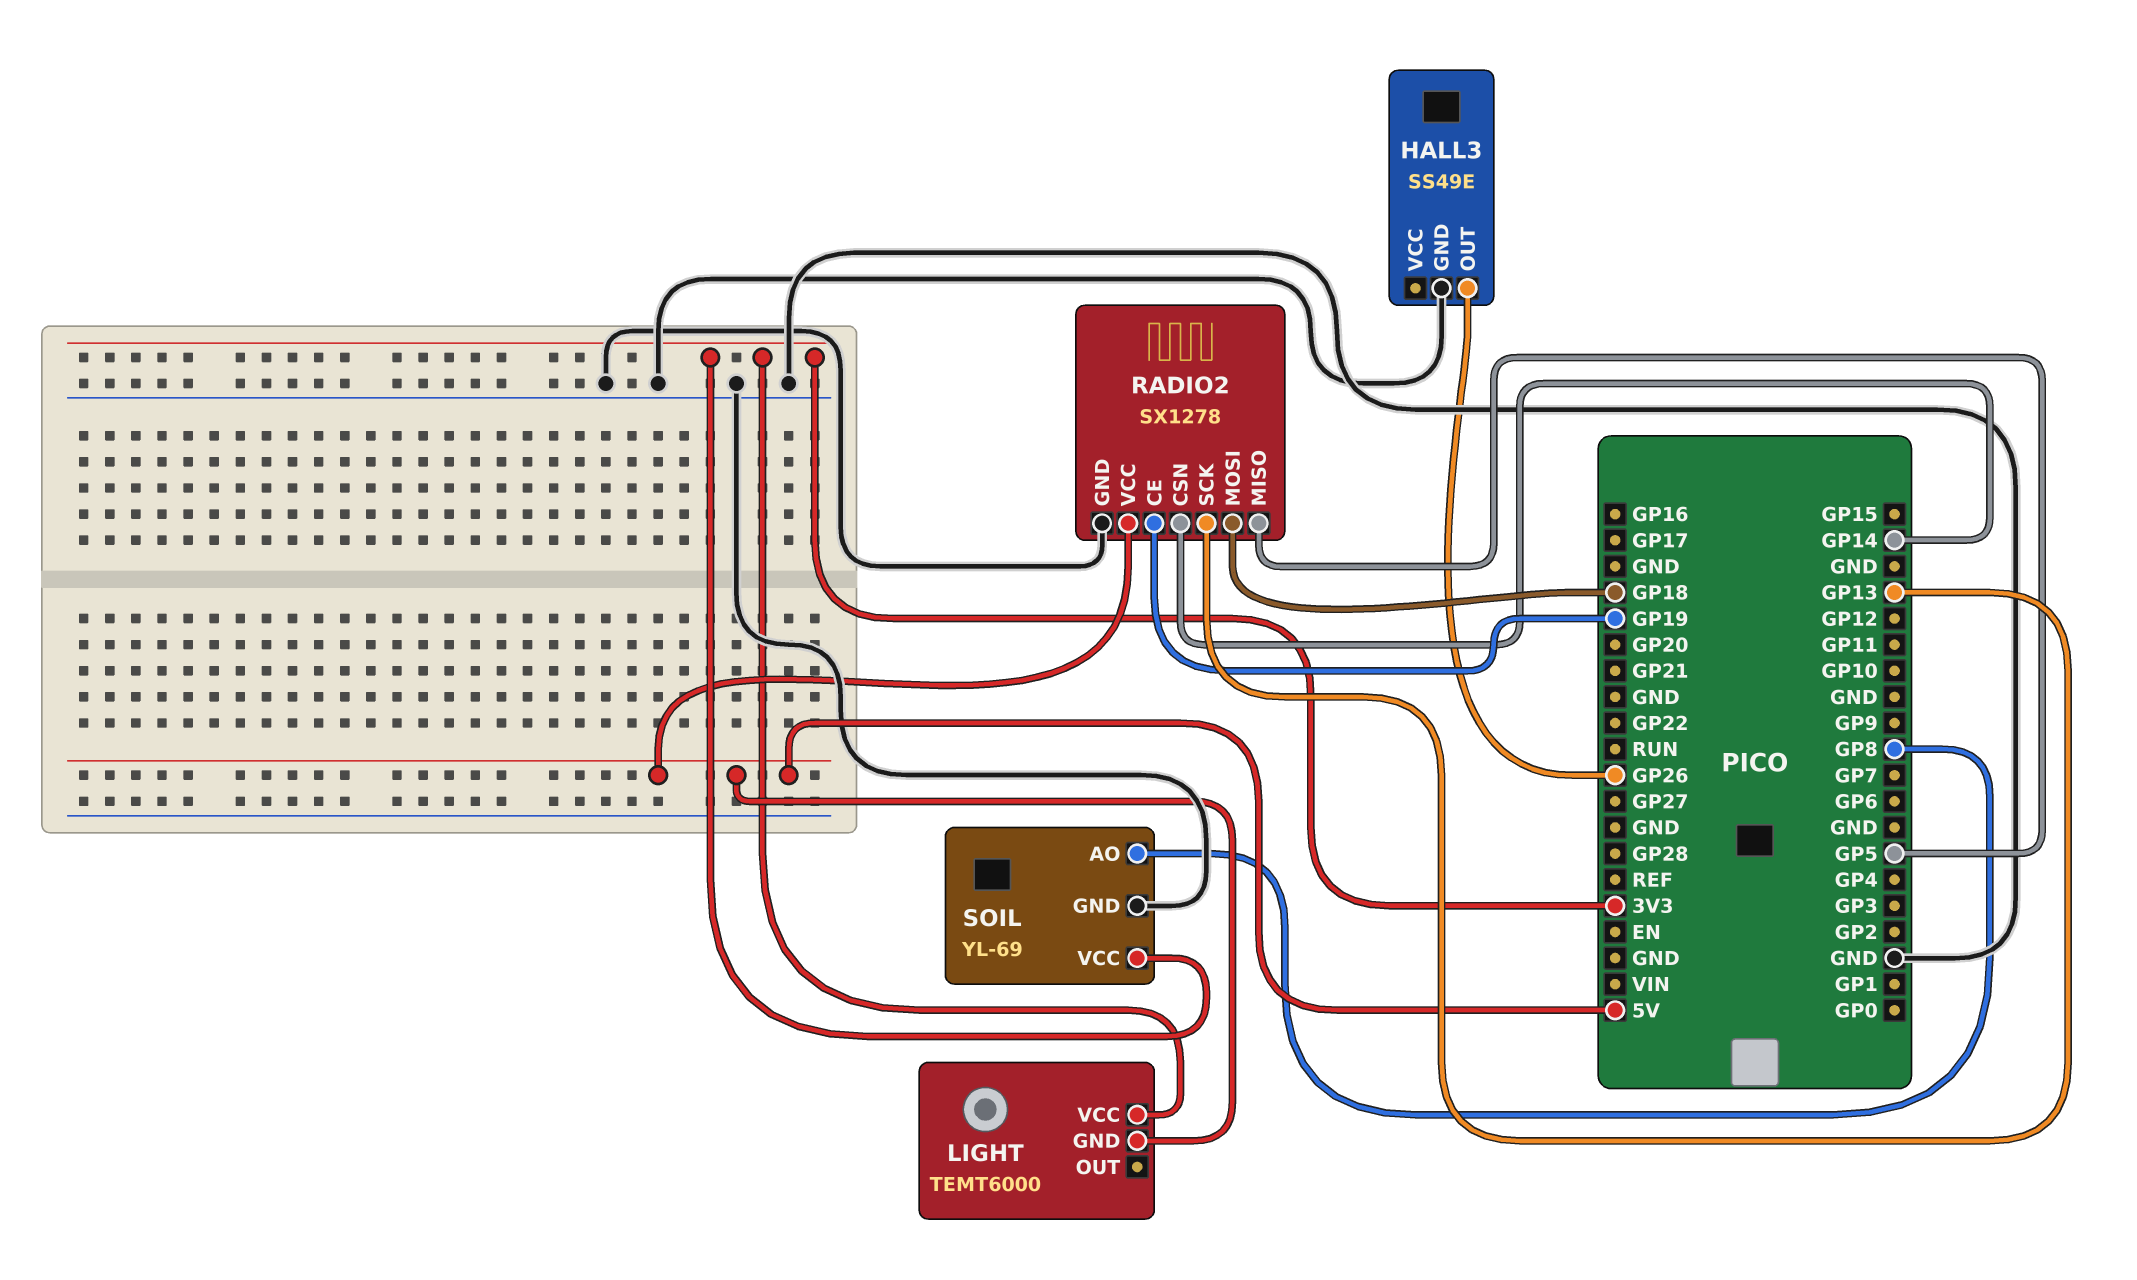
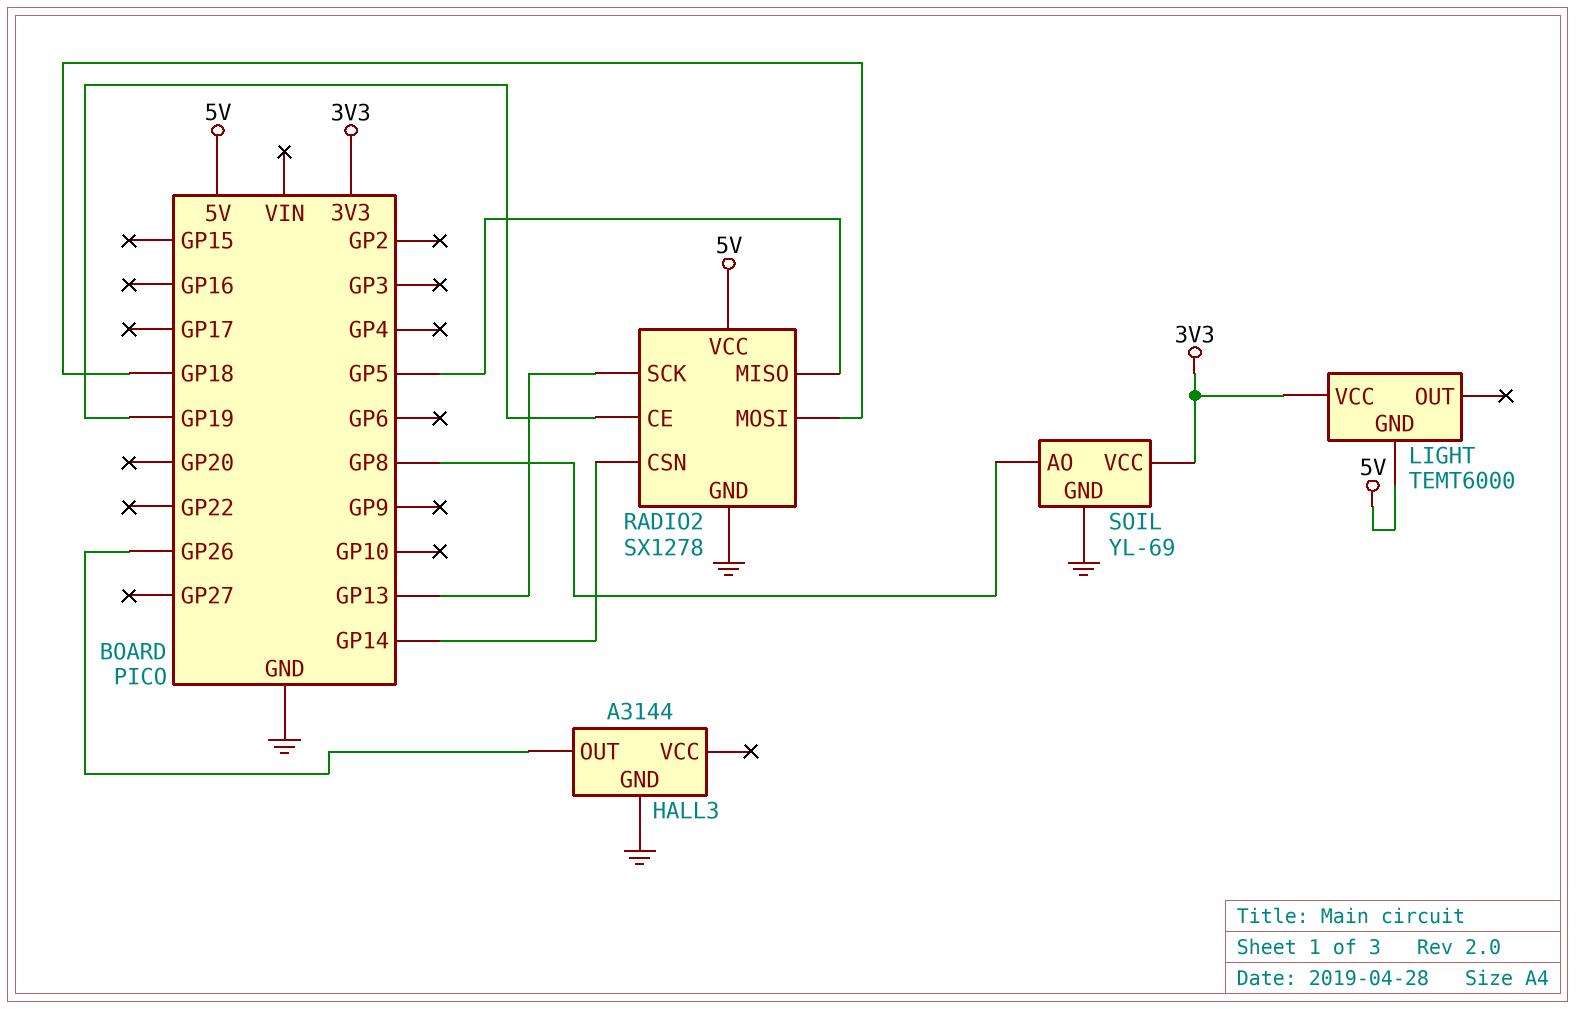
HALL3: SS49E -> A3144

